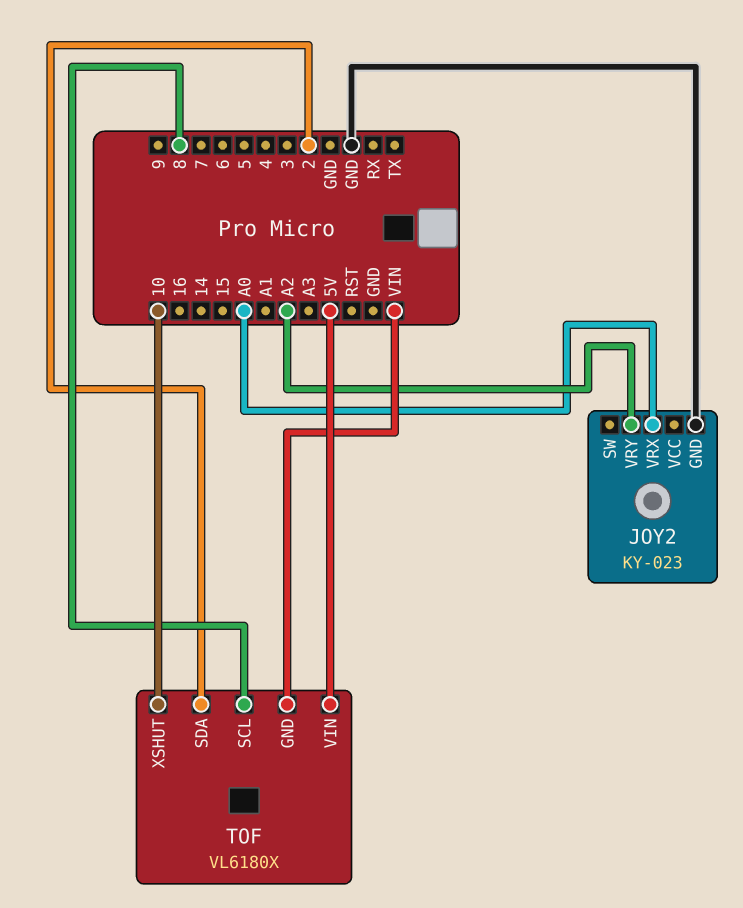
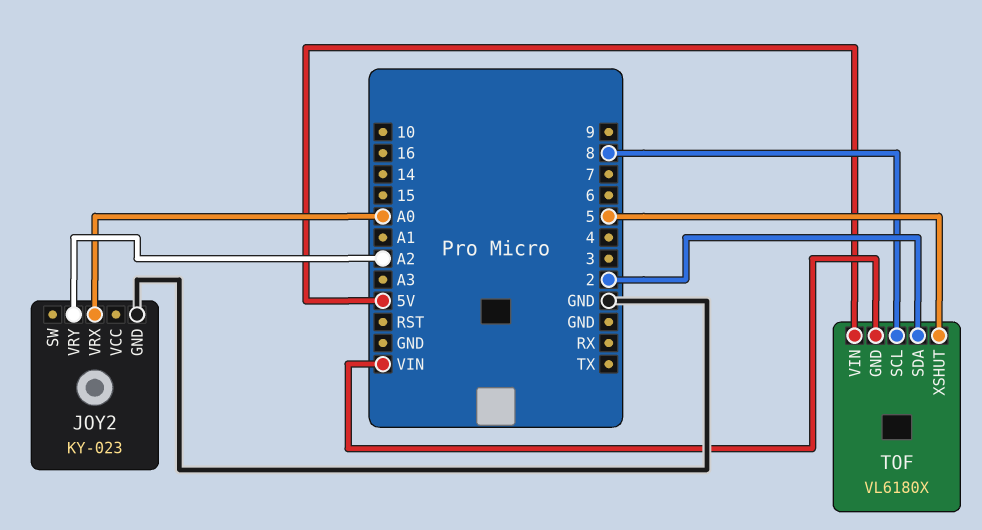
TOF pin XSHUT: 10 -> 5

